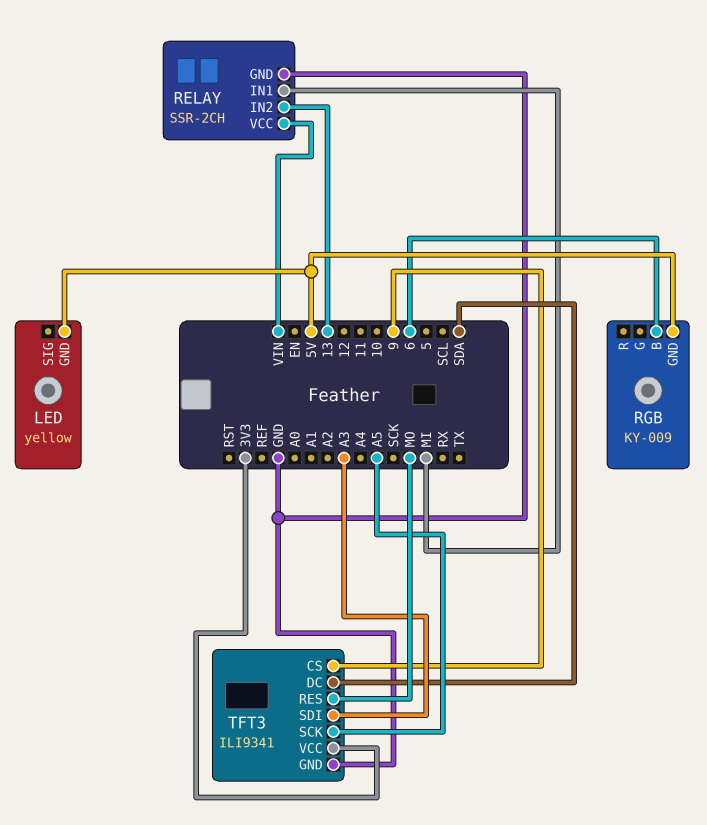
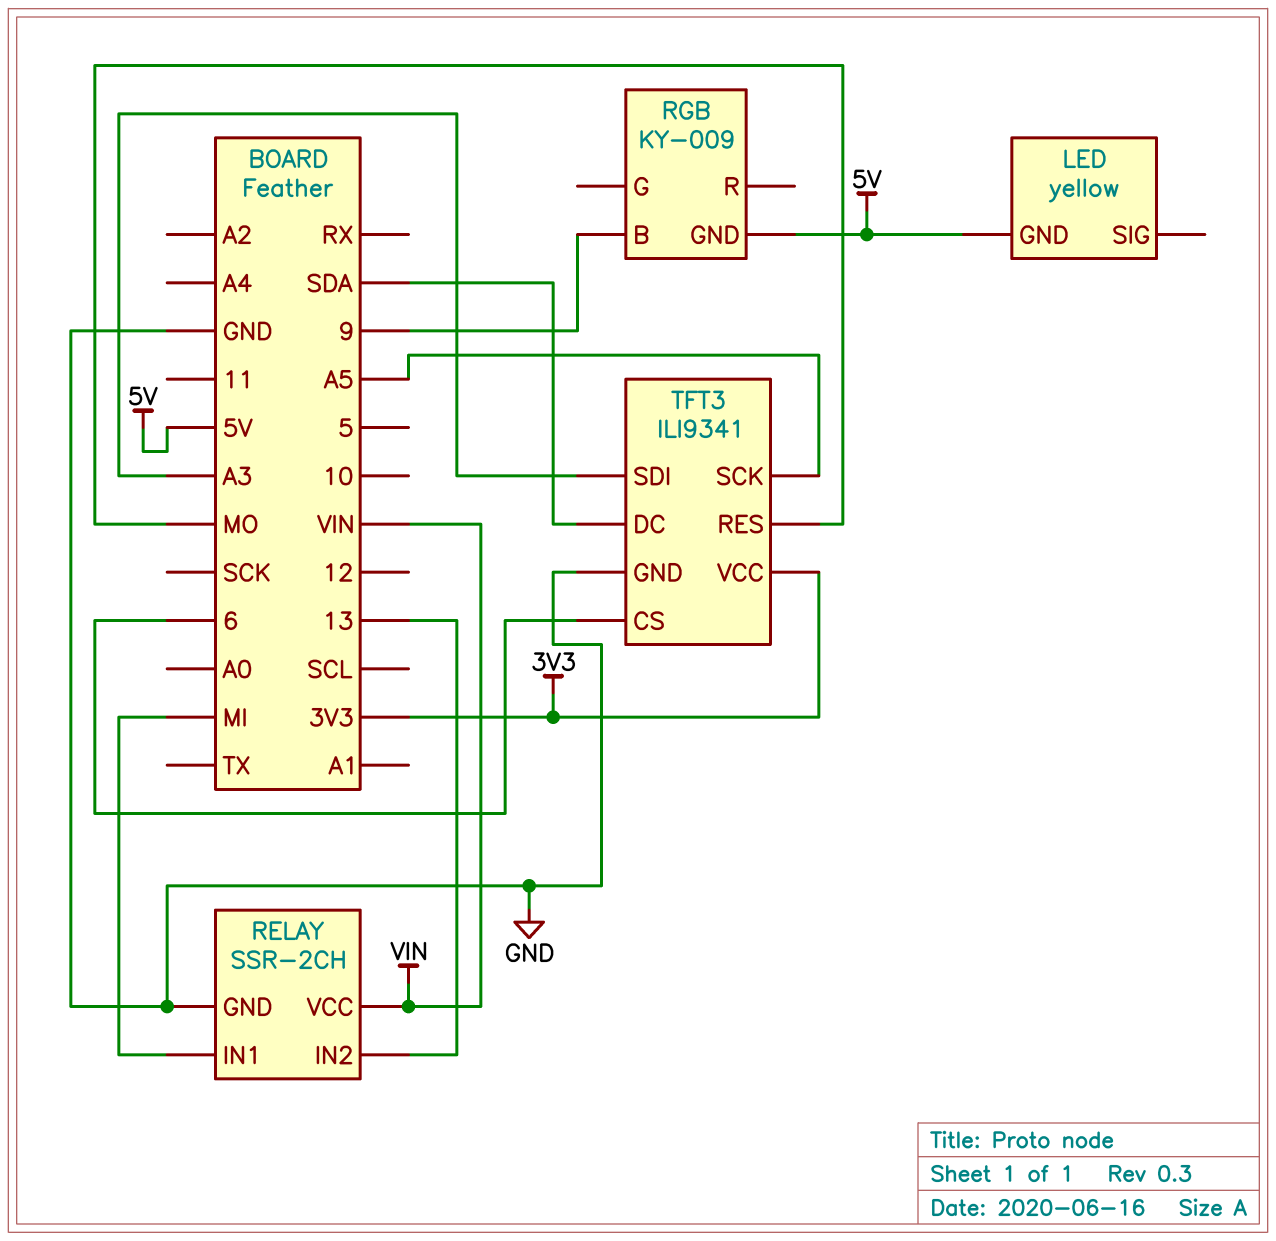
RGB pin B: 6 -> 9
TFT3 pin CS: 9 -> 6

